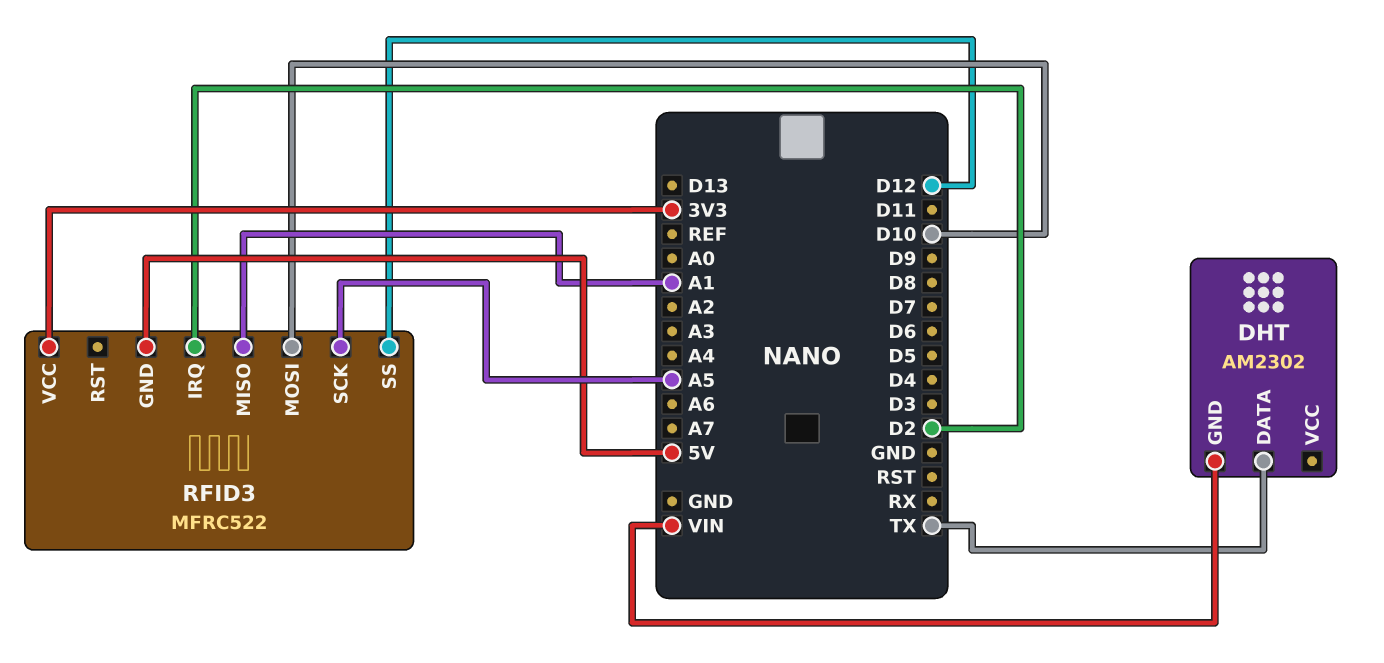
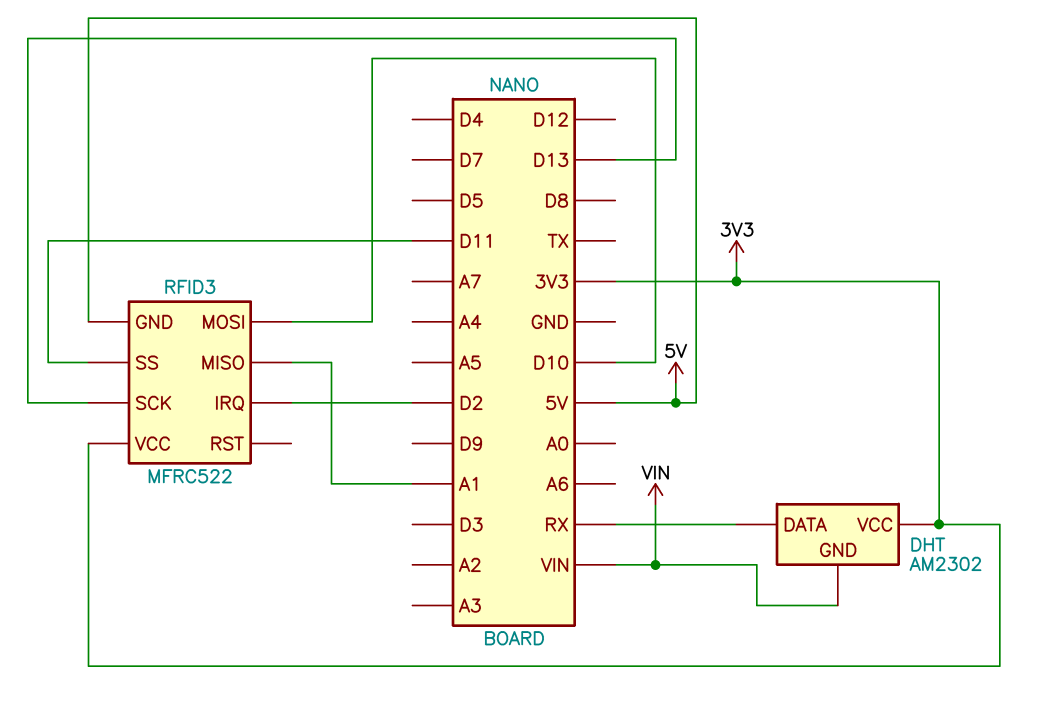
DHT pin DATA: TX -> RX
DHT pin VCC: none -> 3V3
RFID3 pin SCK: A5 -> D13
RFID3 pin SS: D12 -> D11

